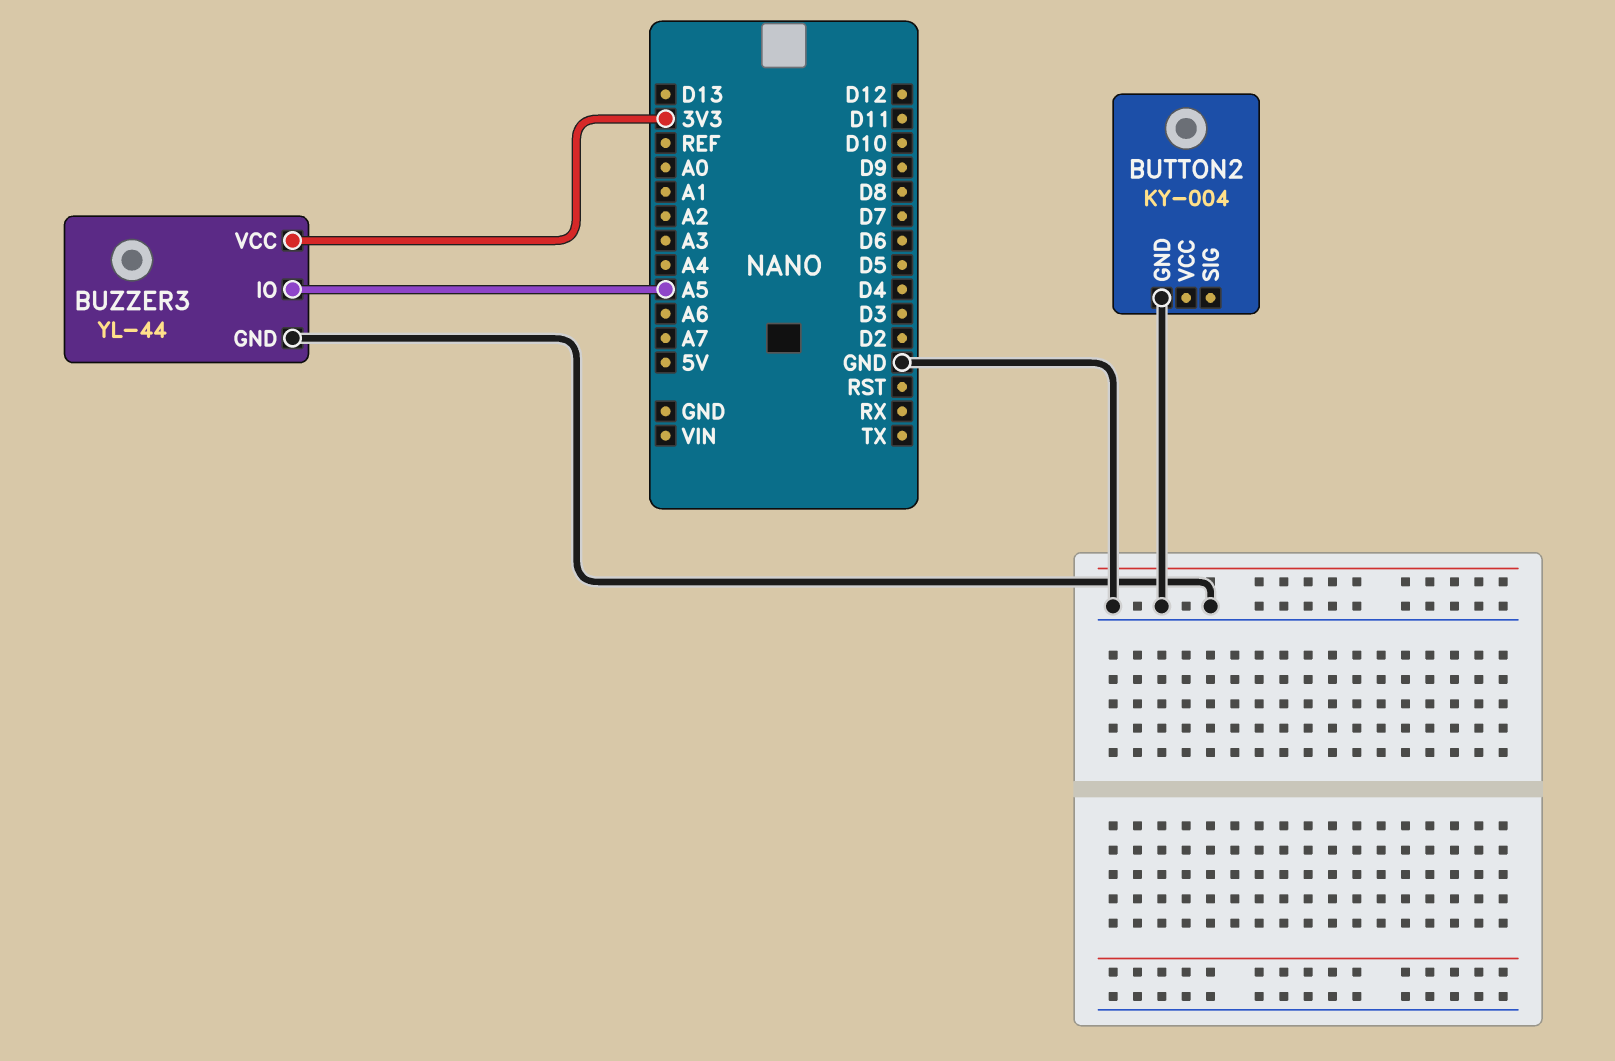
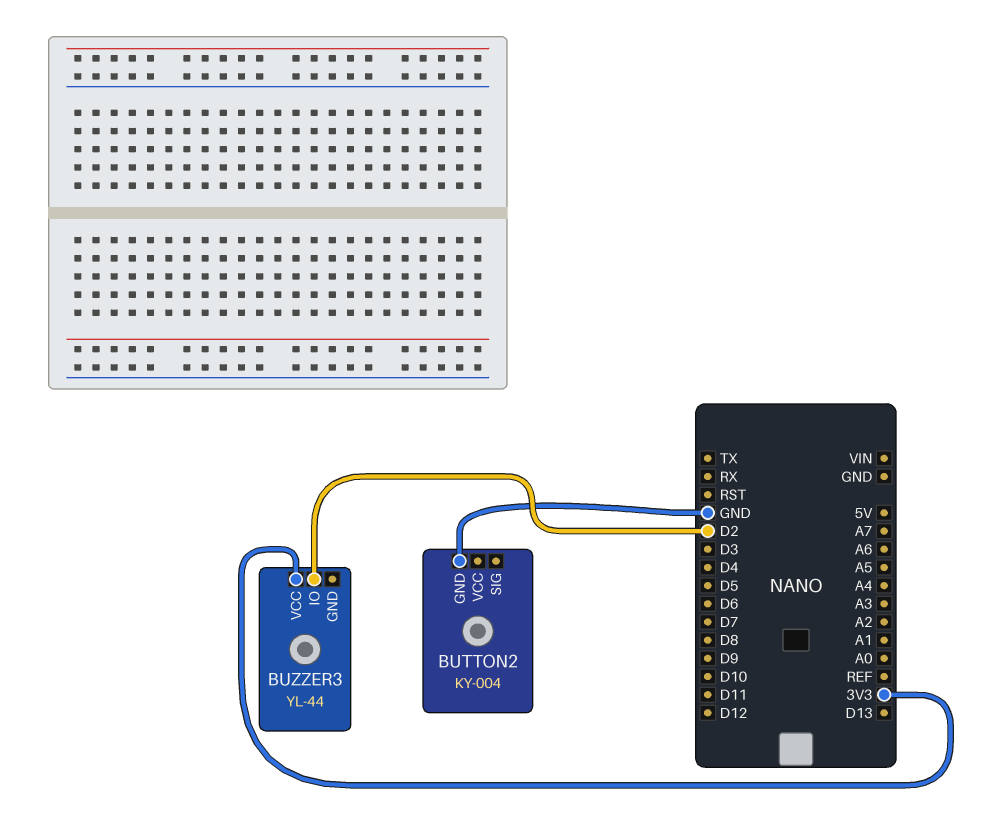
BUZZER3 pin GND: GND -> none
BUZZER3 pin IO: A5 -> D2

